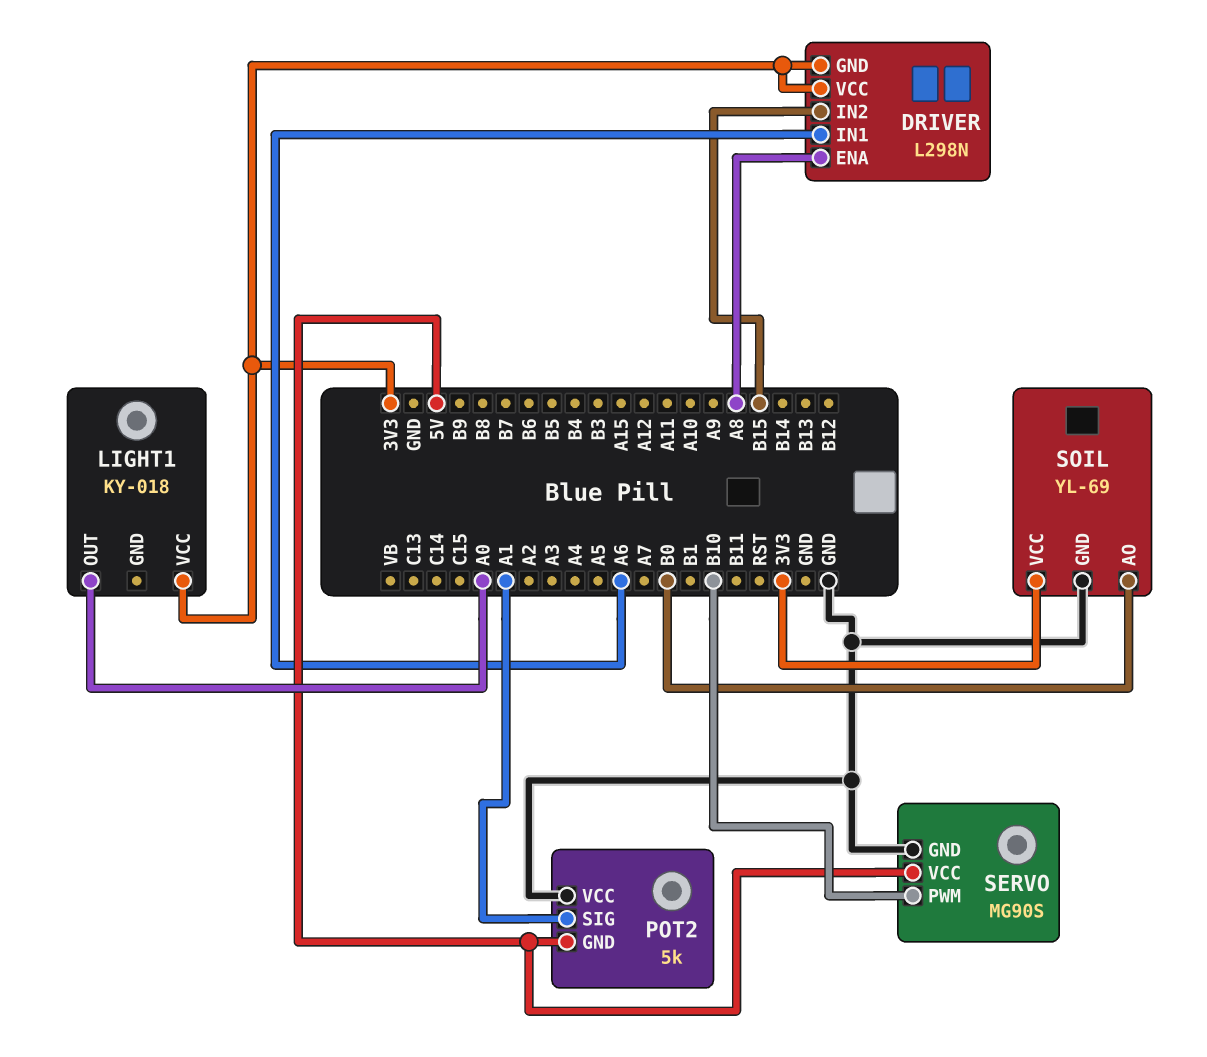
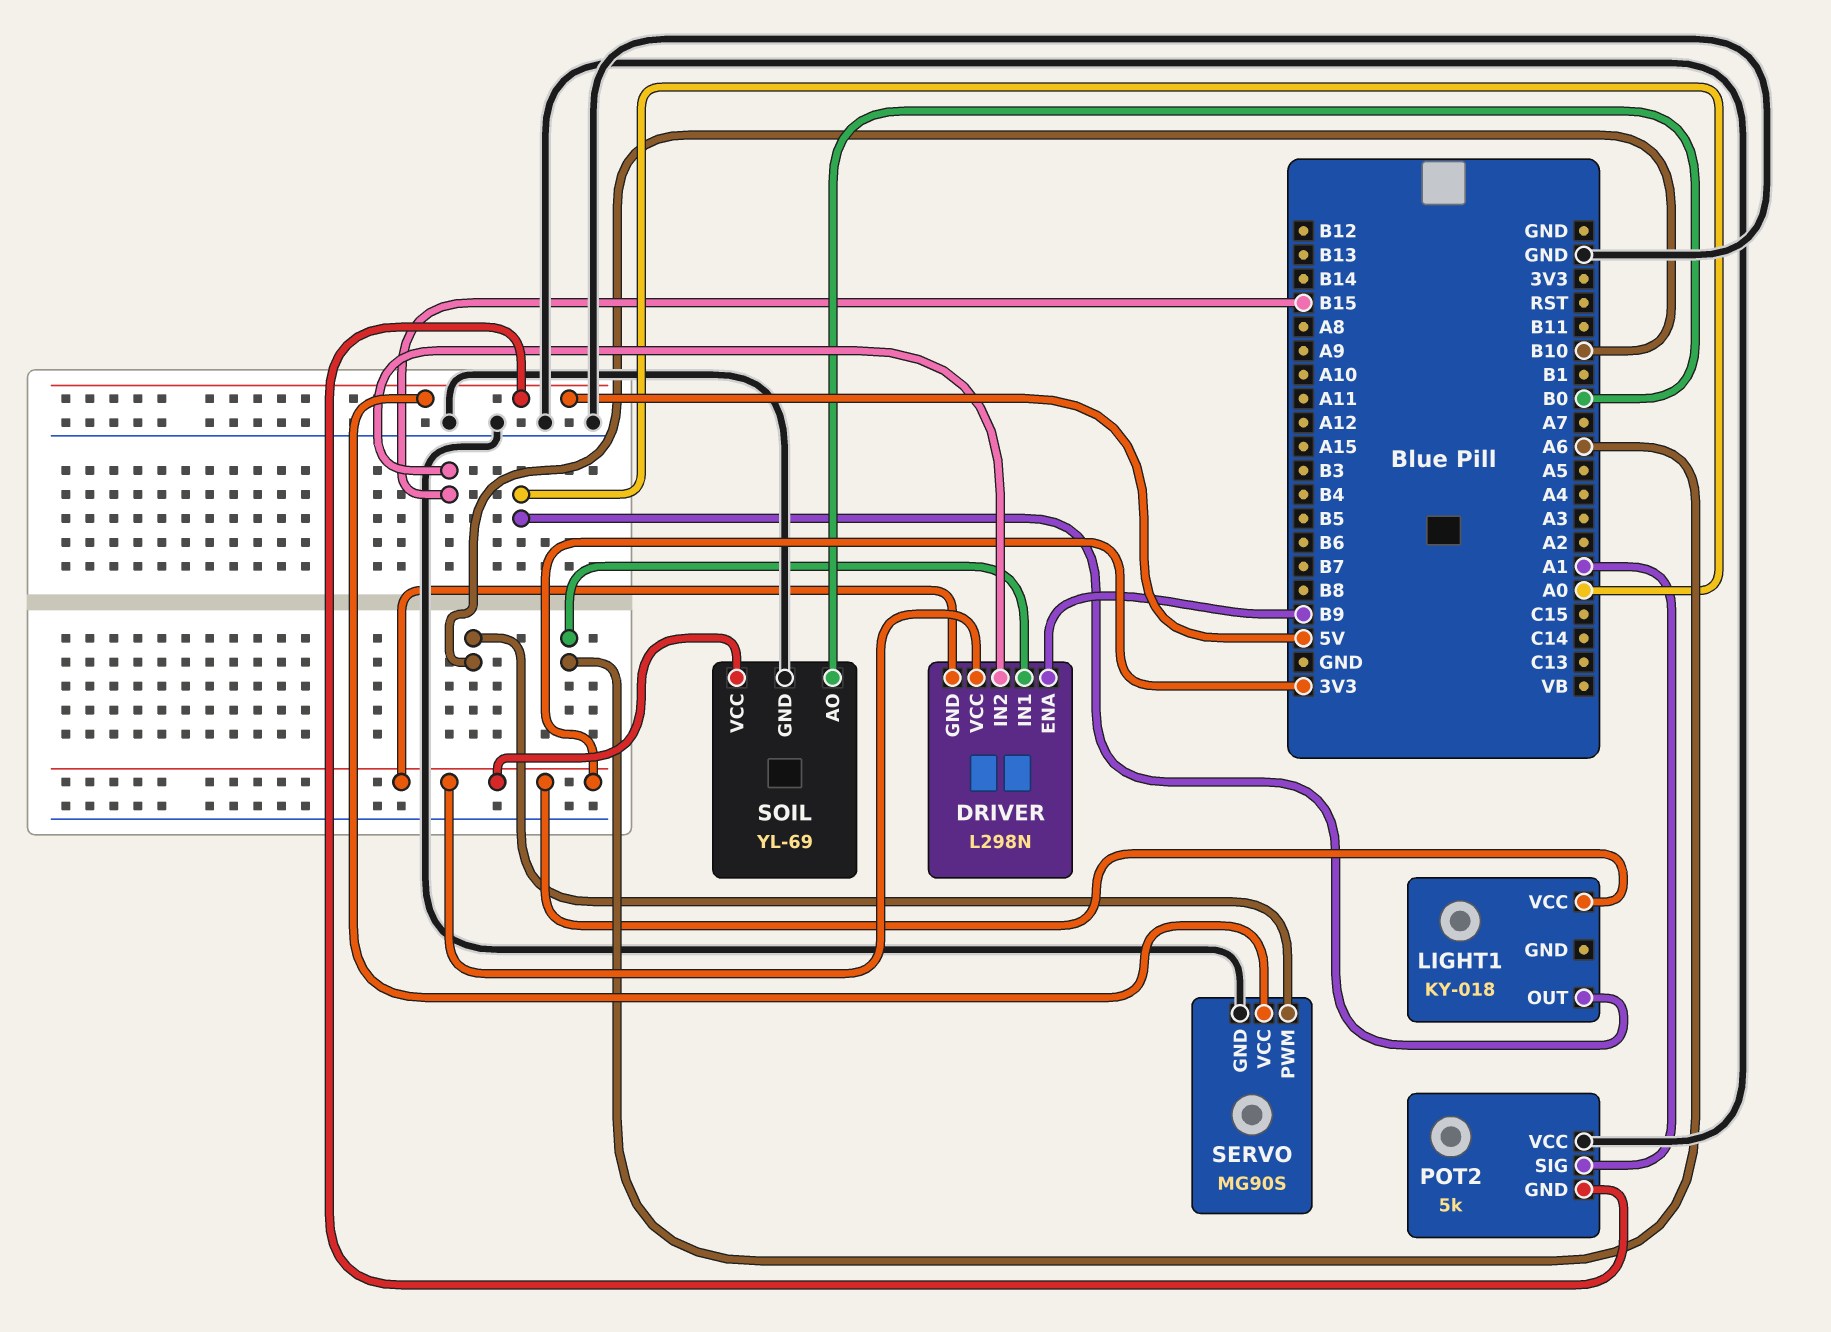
DRIVER pin ENA: A8 -> B9

